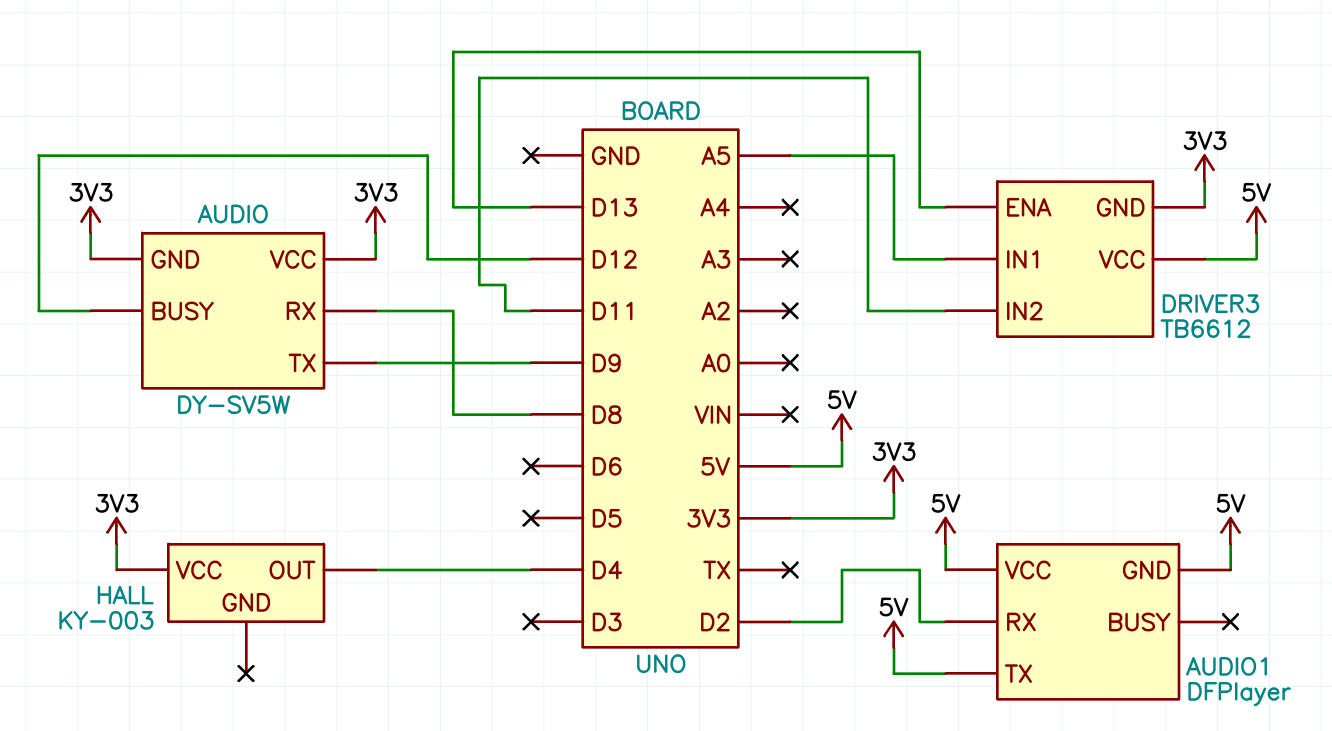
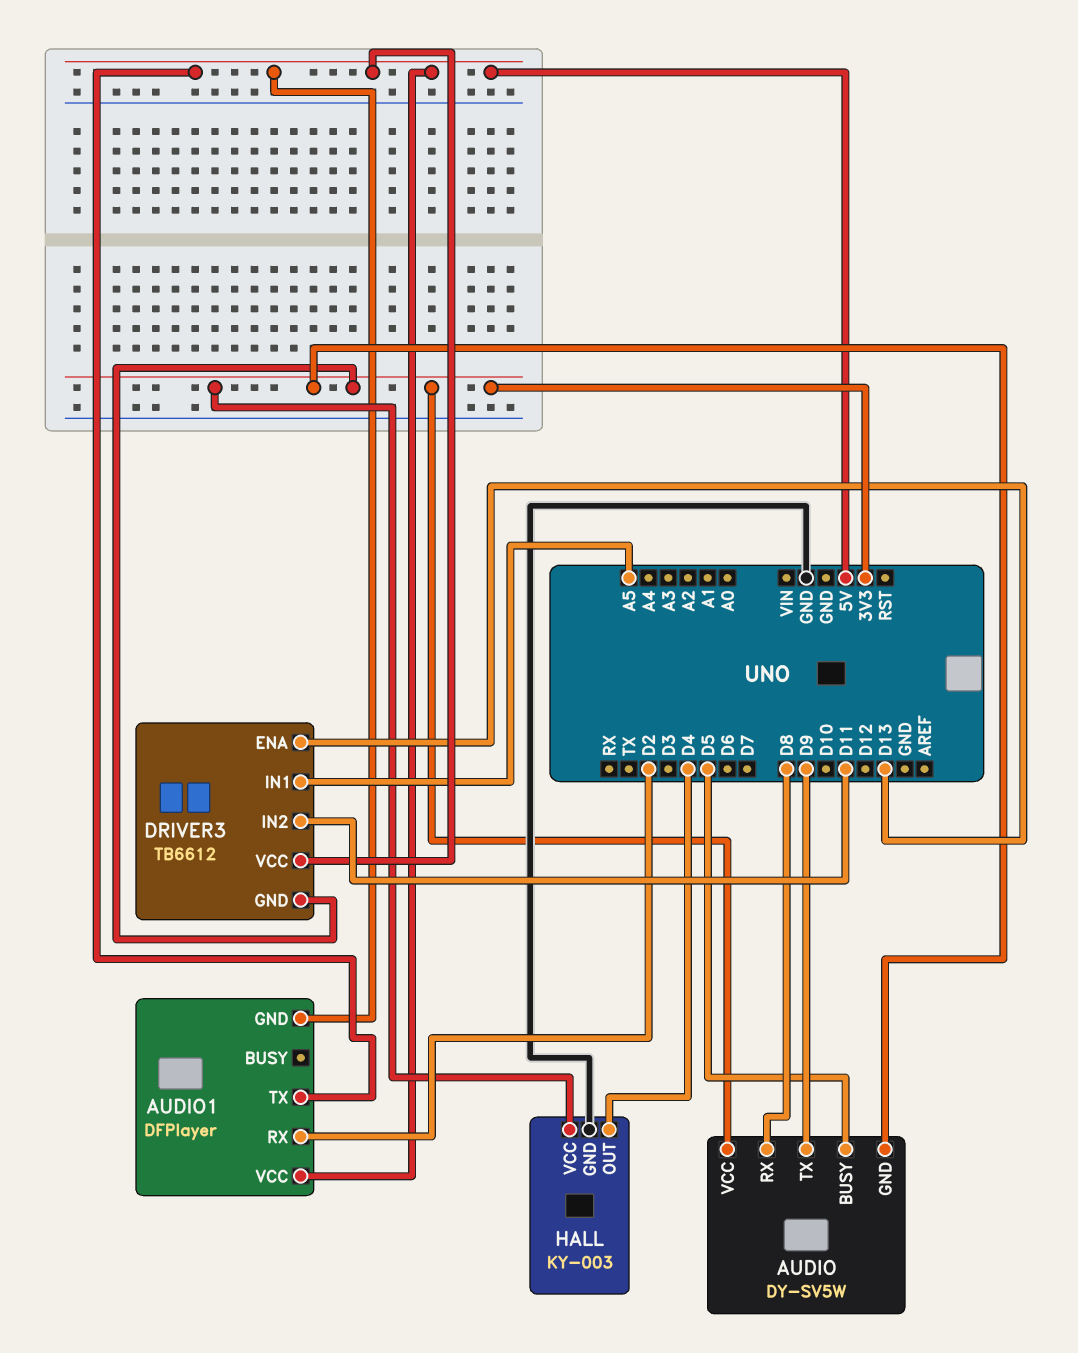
AUDIO pin BUSY: D12 -> D5
HALL pin GND: none -> GND

